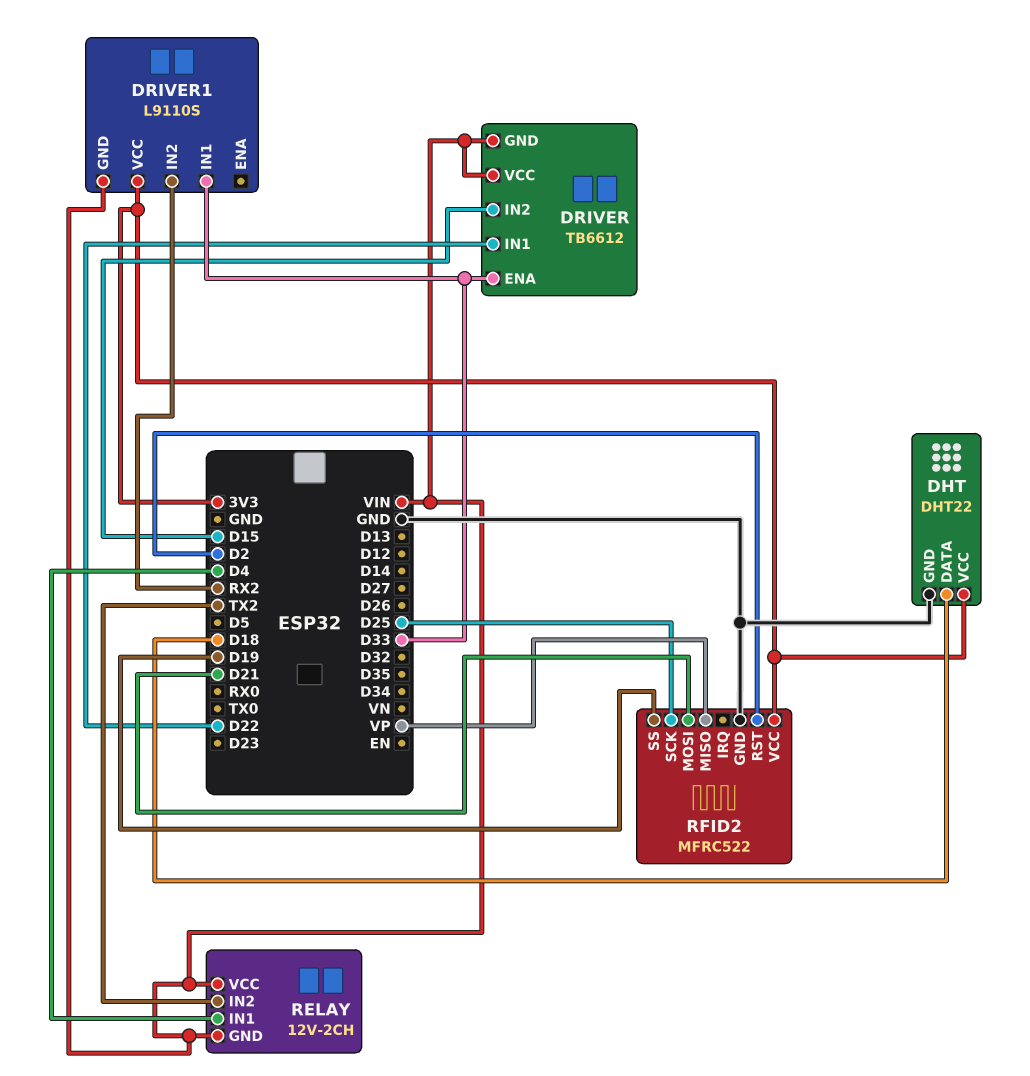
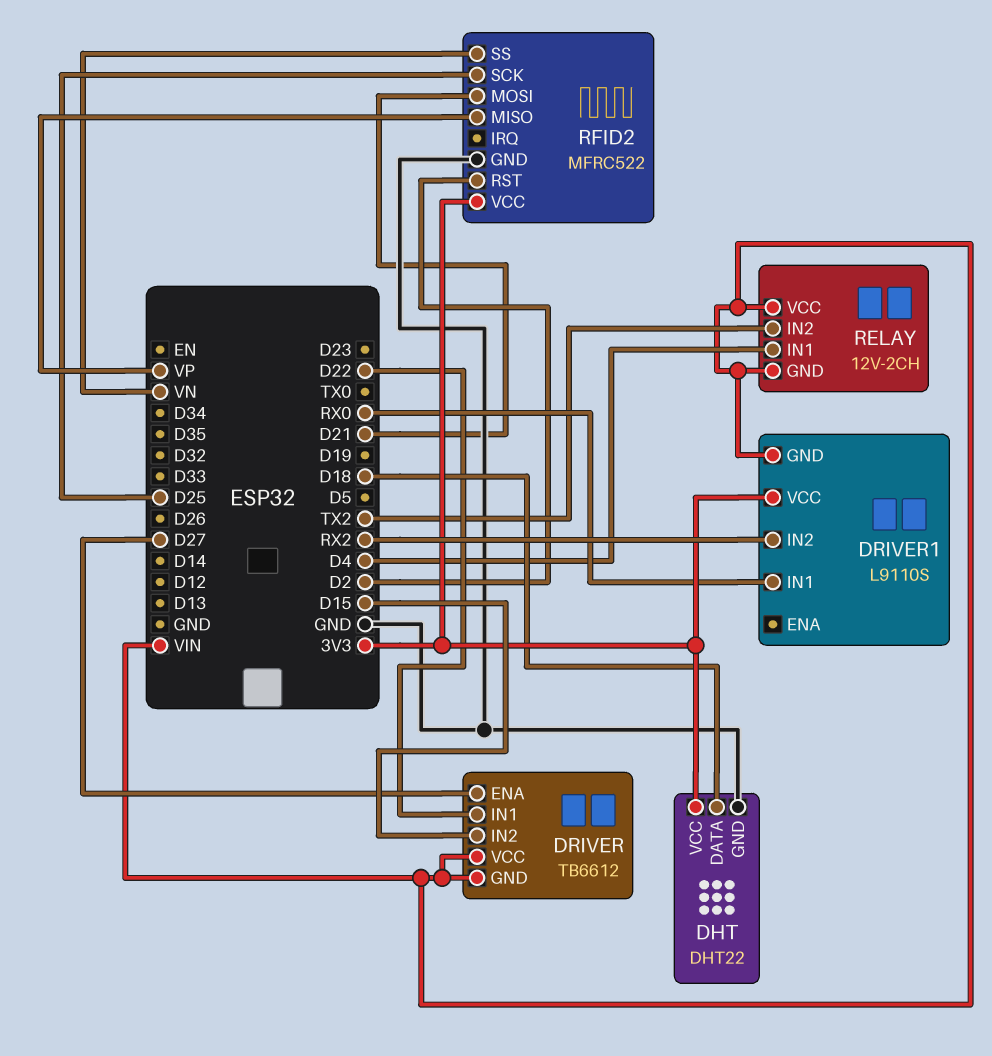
DRIVER pin ENA: D33 -> D27
DRIVER1 pin IN1: D33 -> RX0
RFID2 pin SS: D19 -> VN

